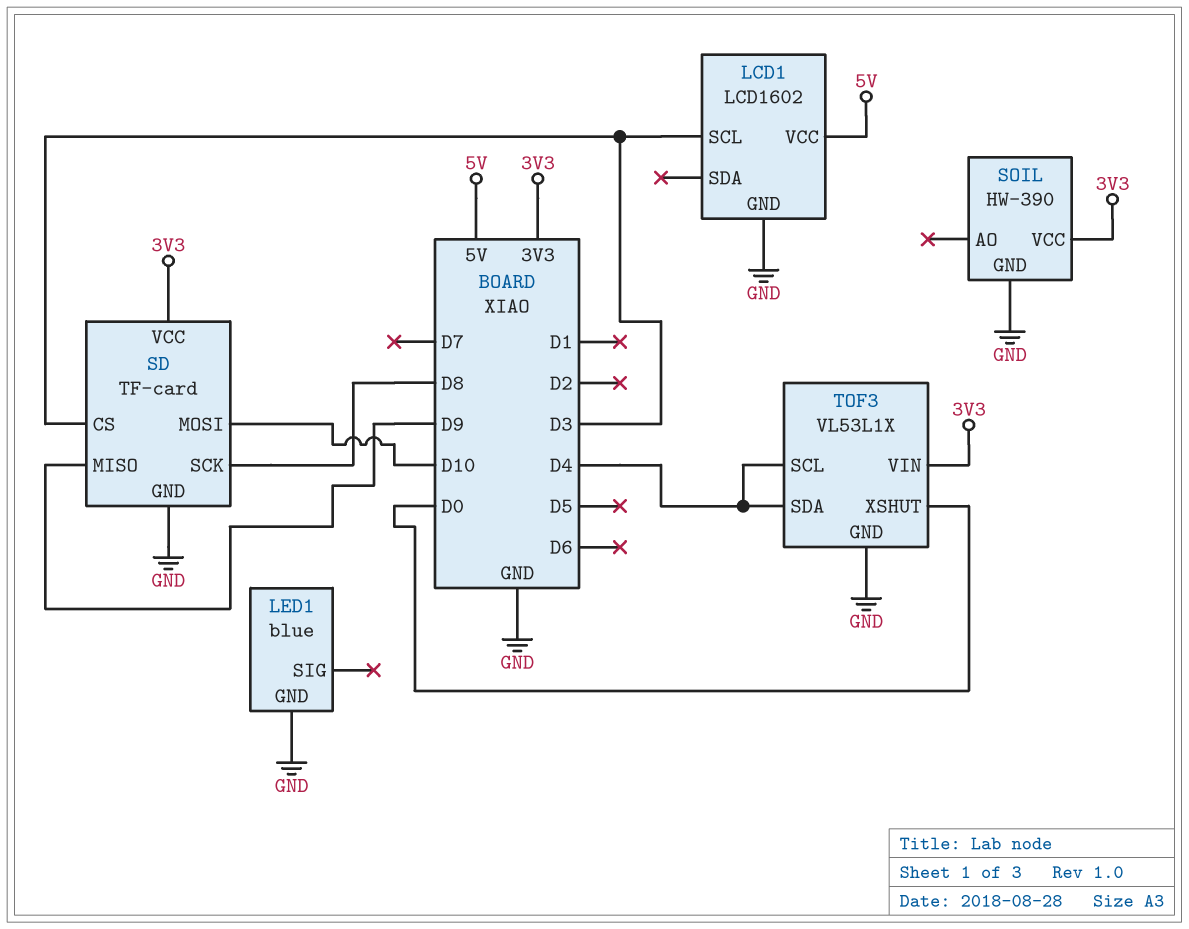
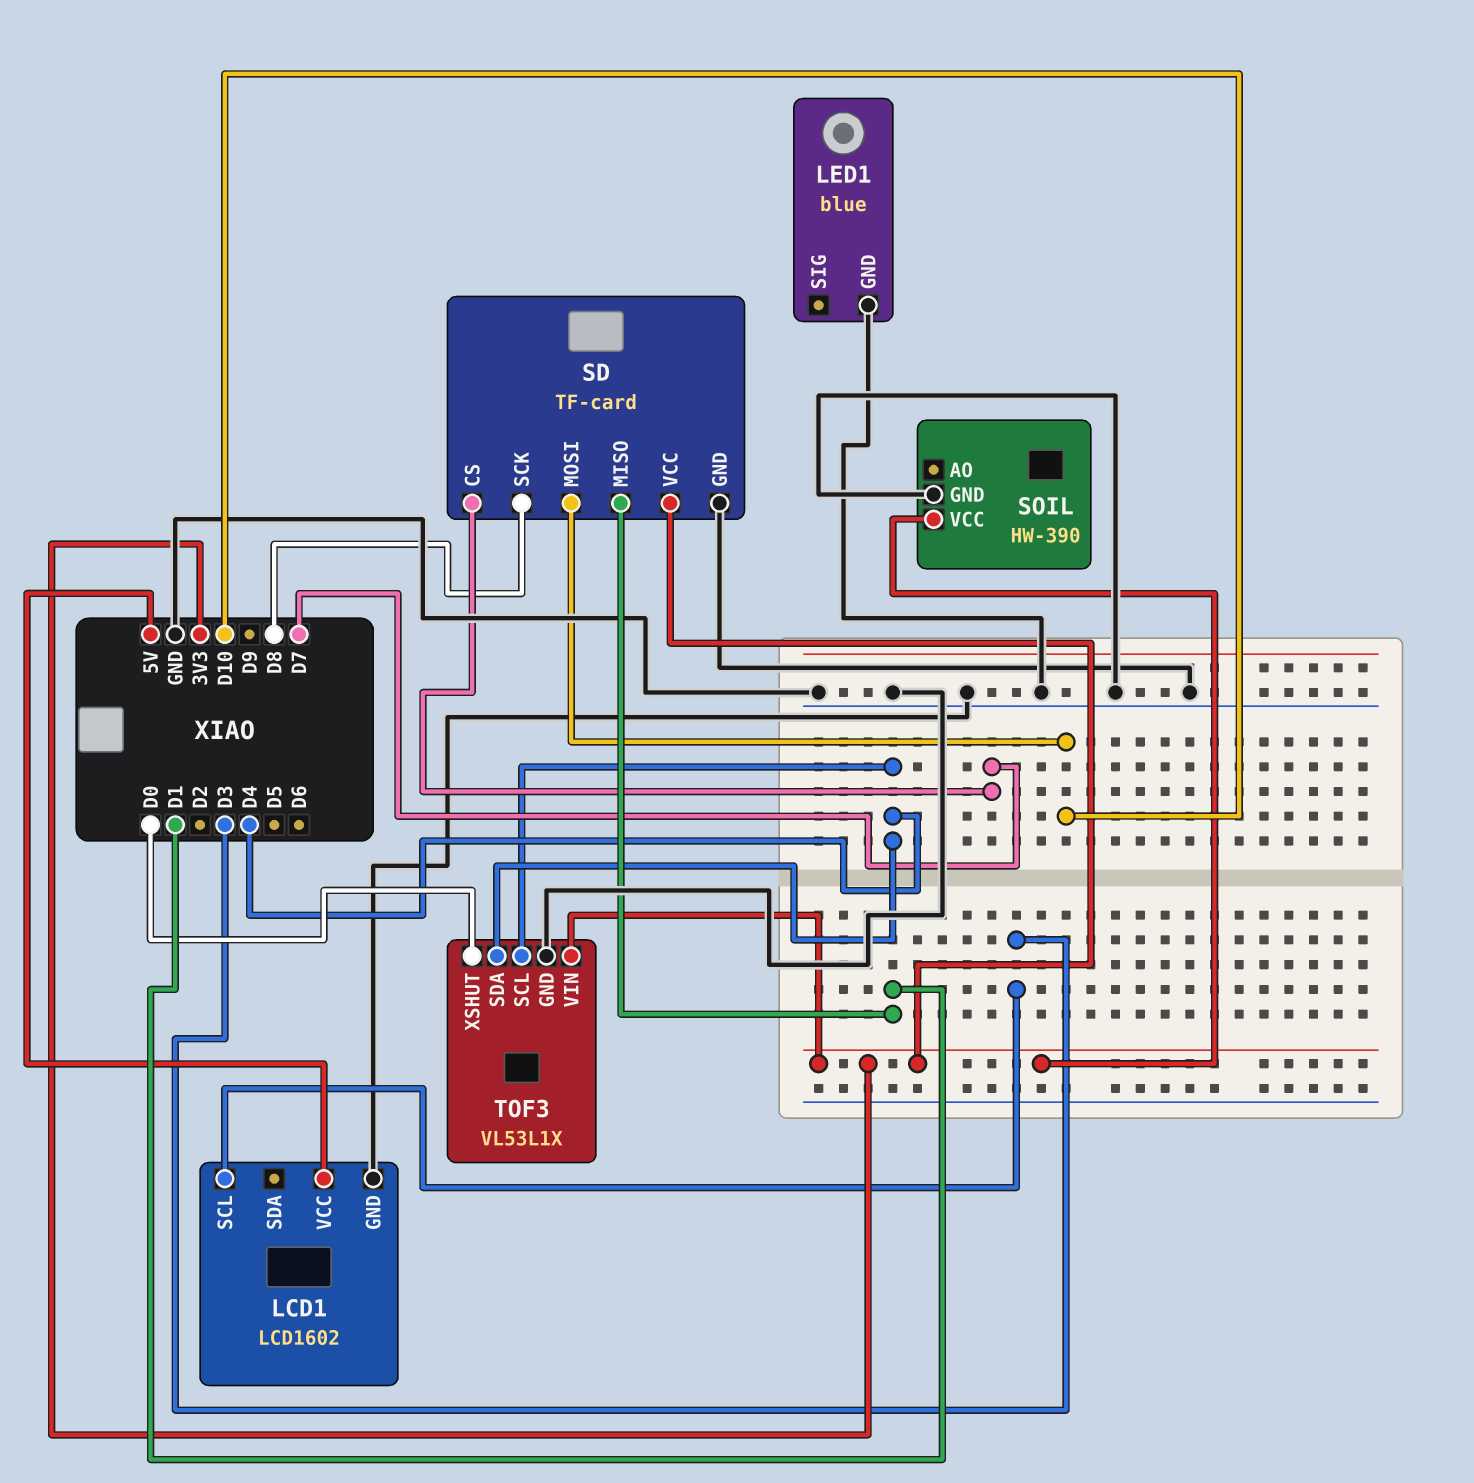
SD pin CS: D3 -> D7
SD pin MISO: D9 -> D1

